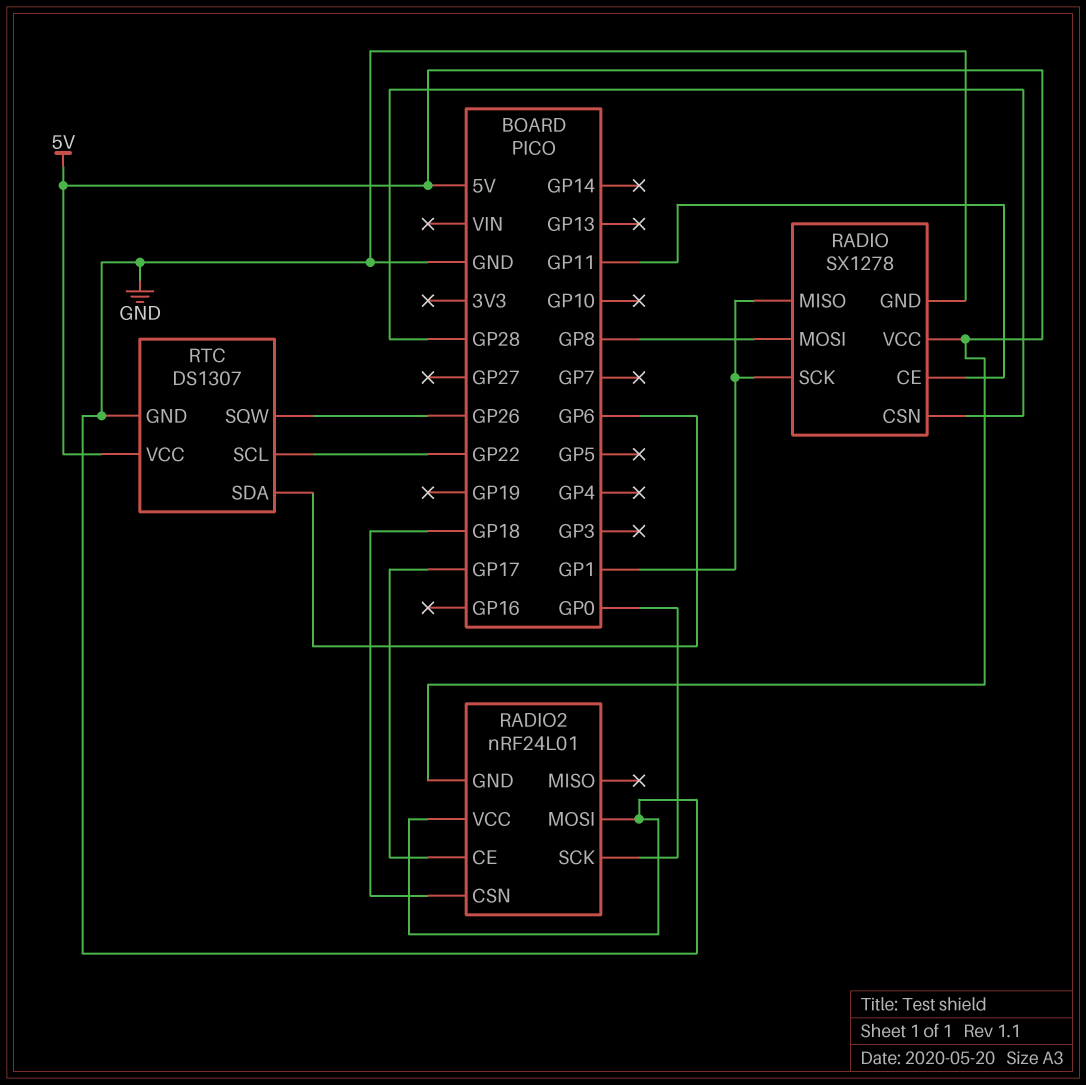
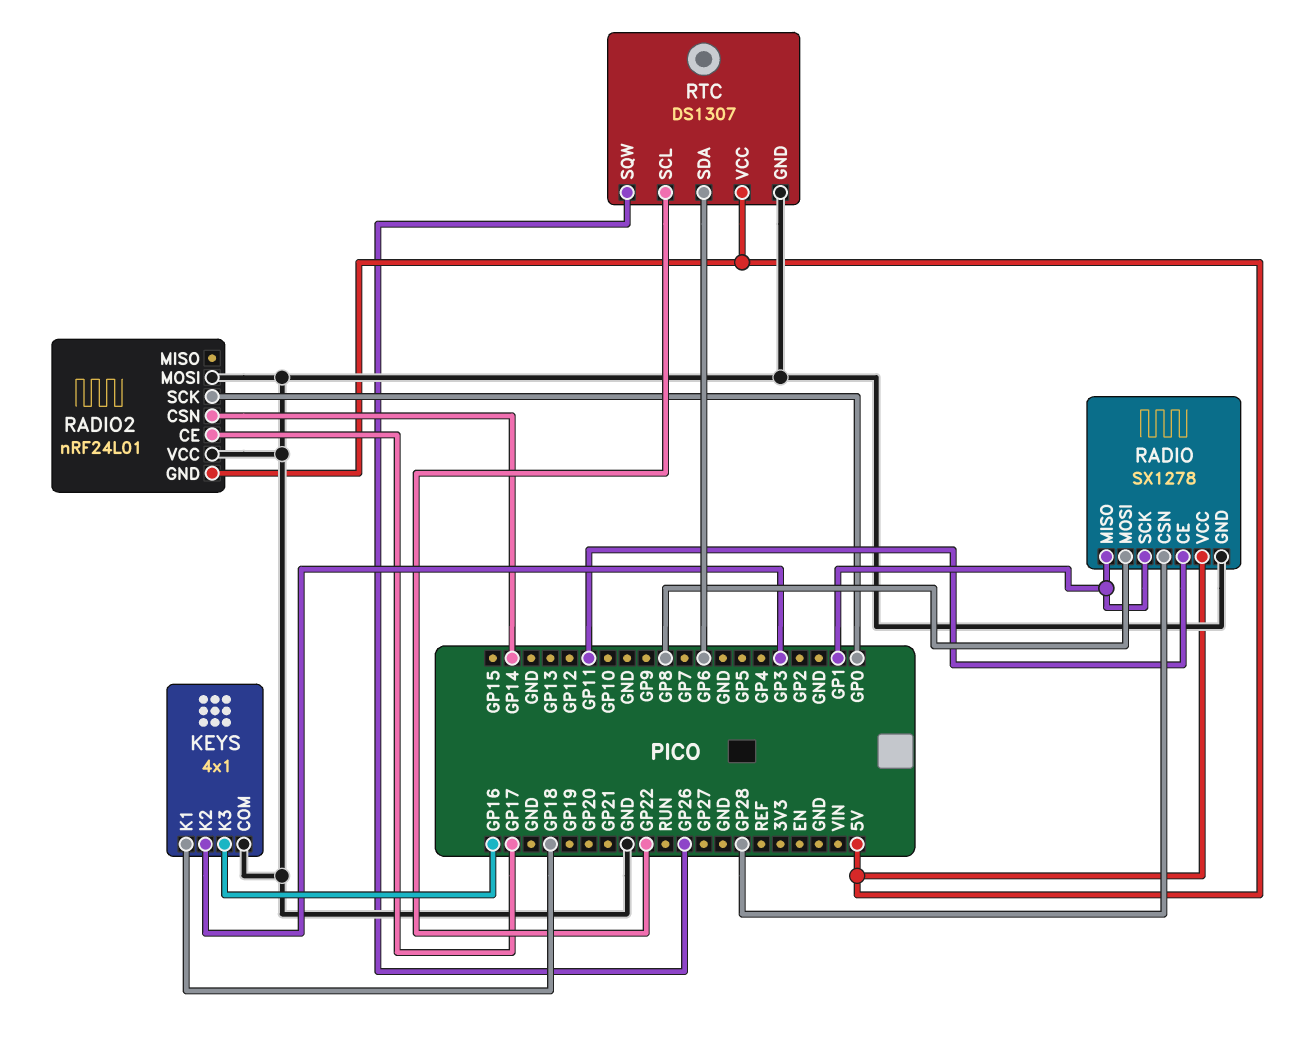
KEYS: none -> 4x1
KEYS pin COM: none -> GND
KEYS pin K1: none -> GP18
KEYS pin K2: none -> GP3
KEYS pin K3: none -> GP16
RADIO2 pin CSN: GP18 -> GP14

